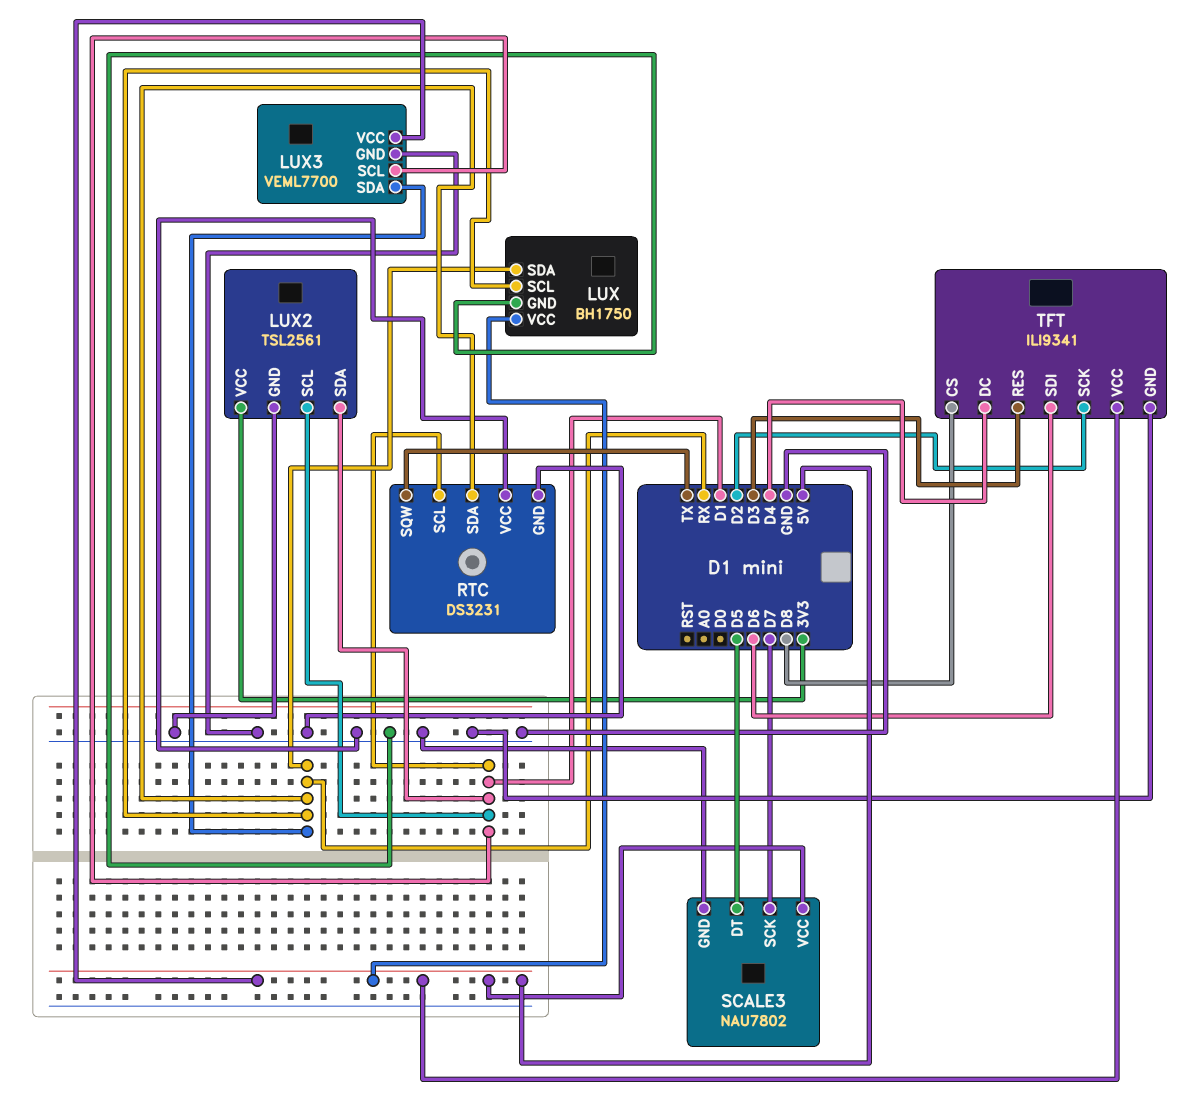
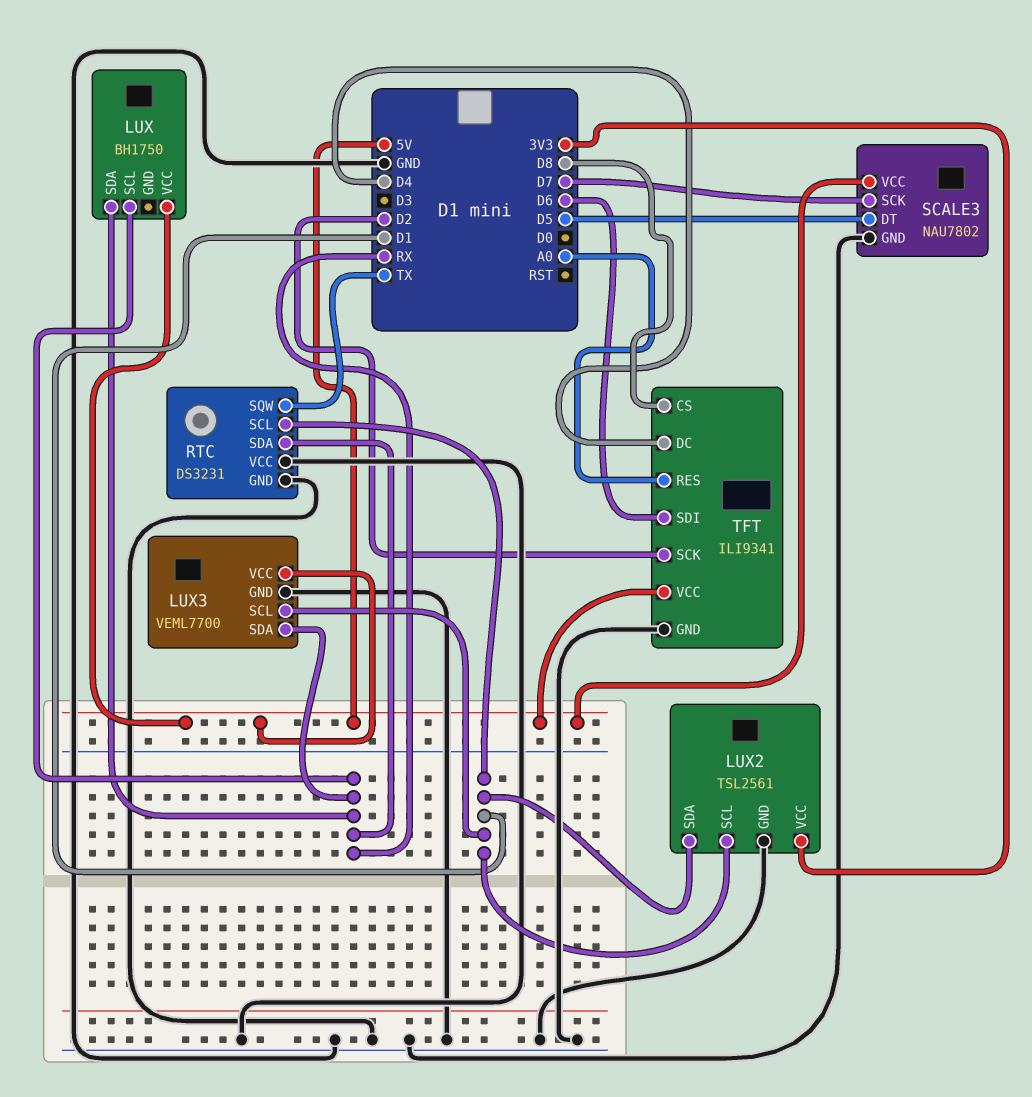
LUX pin GND: GND -> none
TFT pin RES: D3 -> A0

